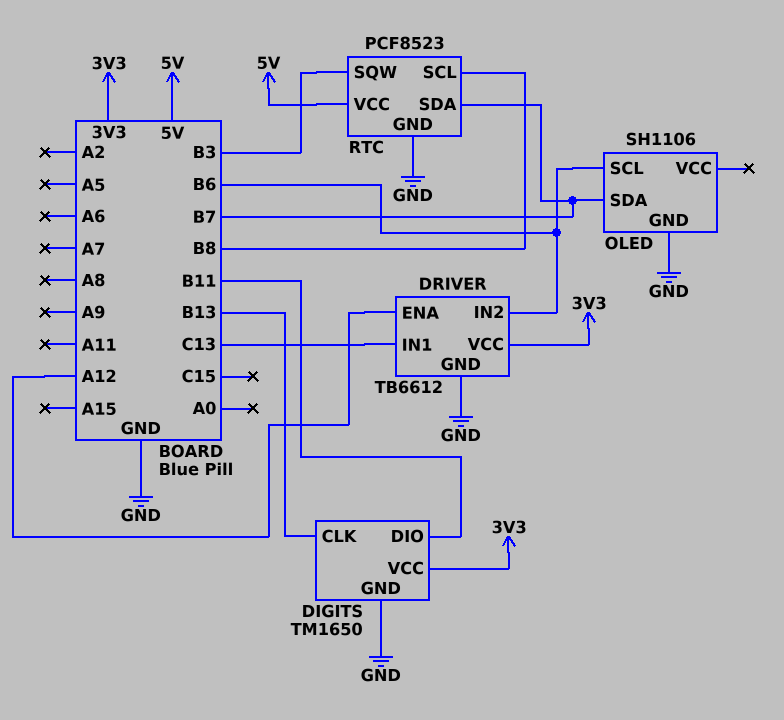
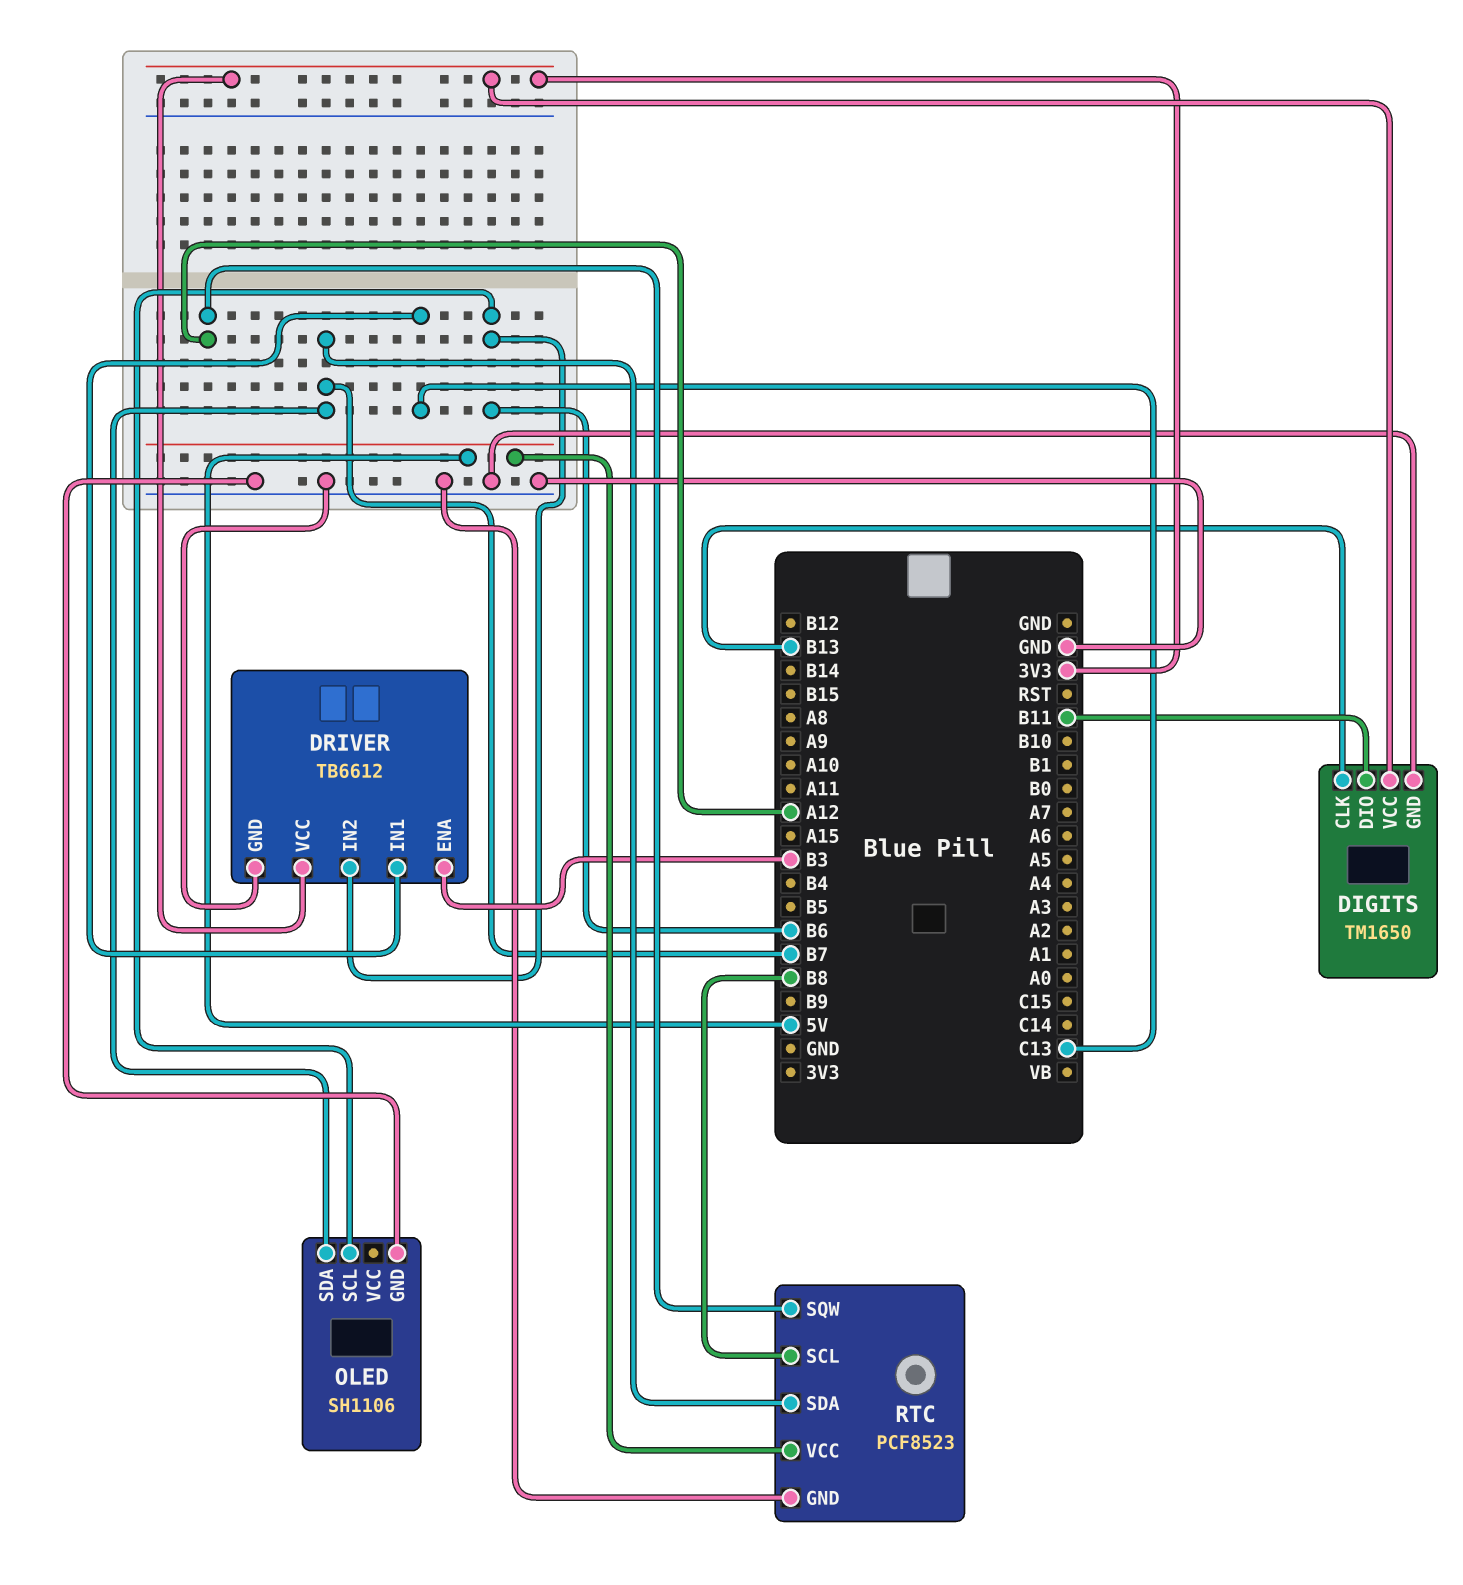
DRIVER pin ENA: A12 -> B3
RTC pin SQW: B3 -> A12

